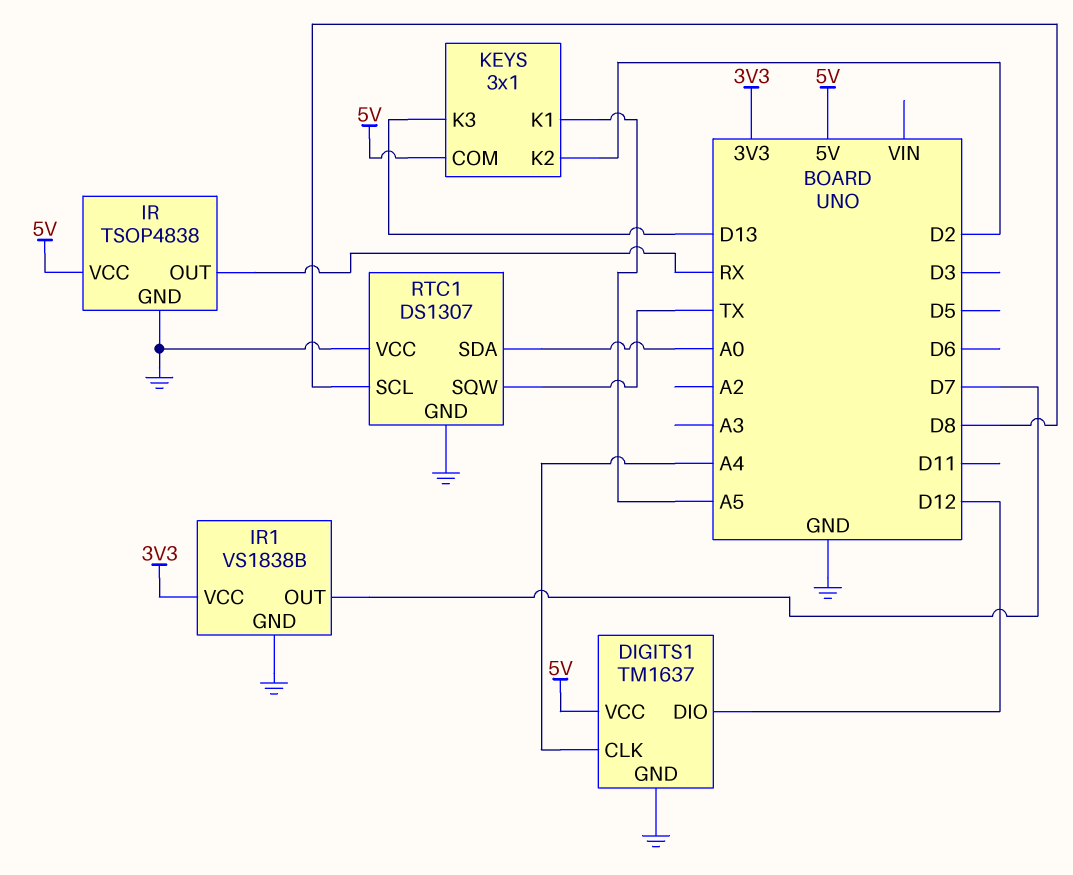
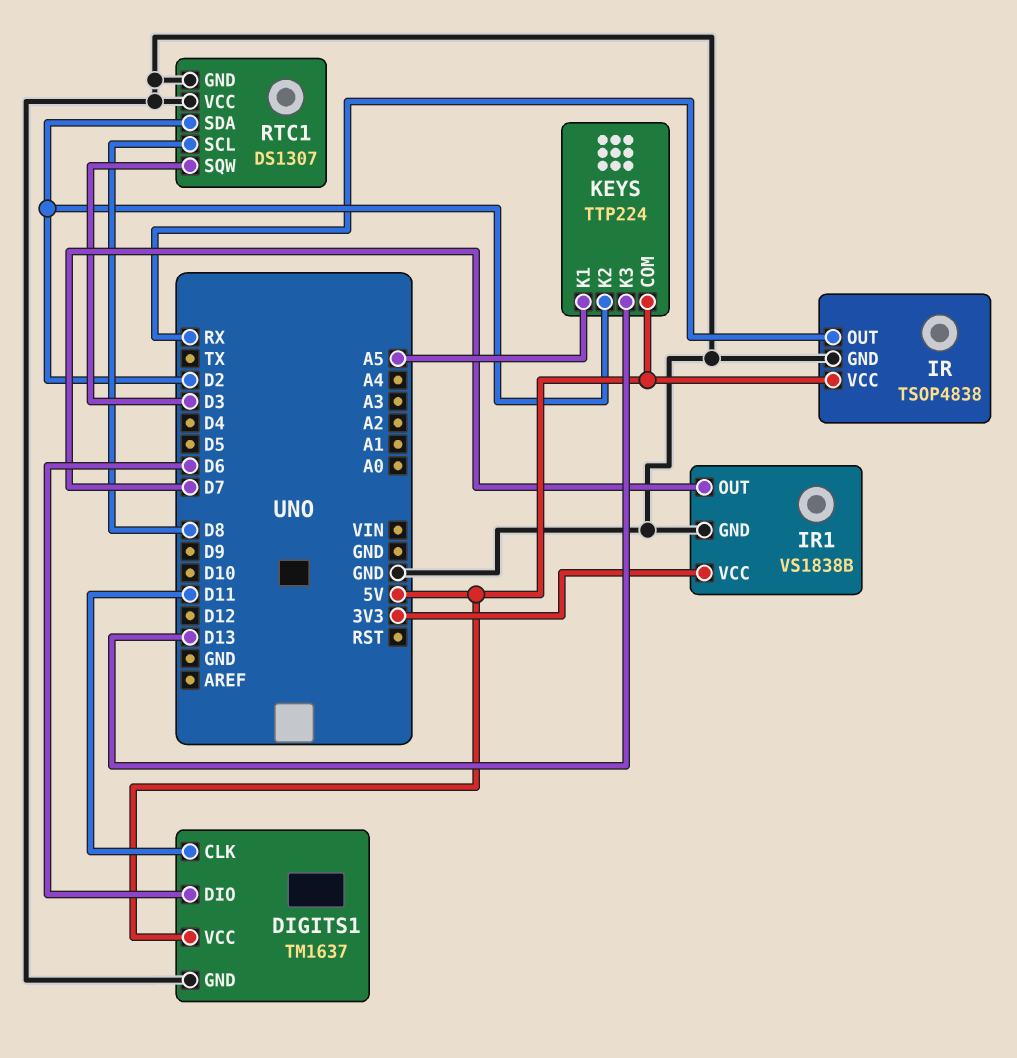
DIGITS1 pin CLK: A4 -> D11
DIGITS1 pin DIO: D12 -> D6
KEYS: 3x1 -> TTP224
RTC1 pin SDA: A0 -> D2
RTC1 pin SQW: TX -> D3

